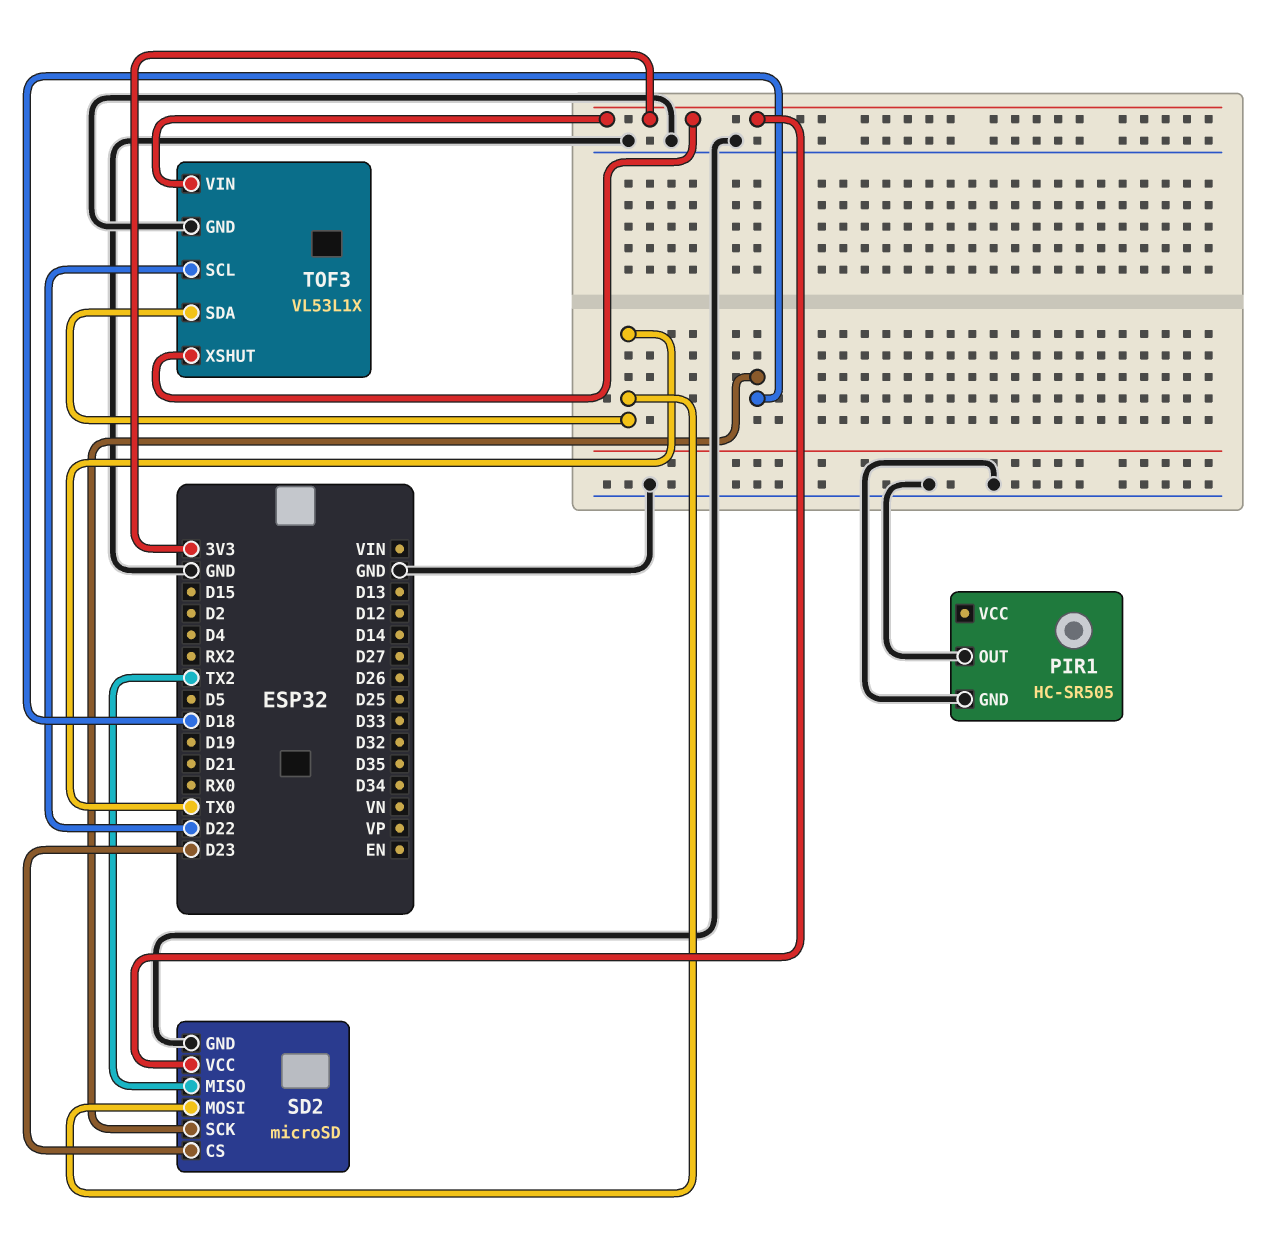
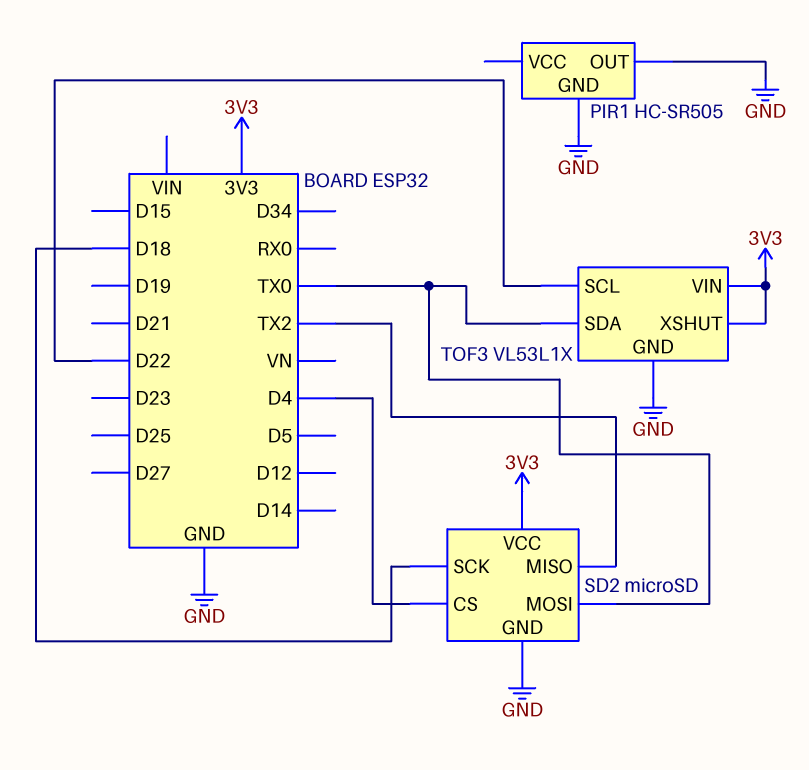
SD2 pin CS: D23 -> D4

